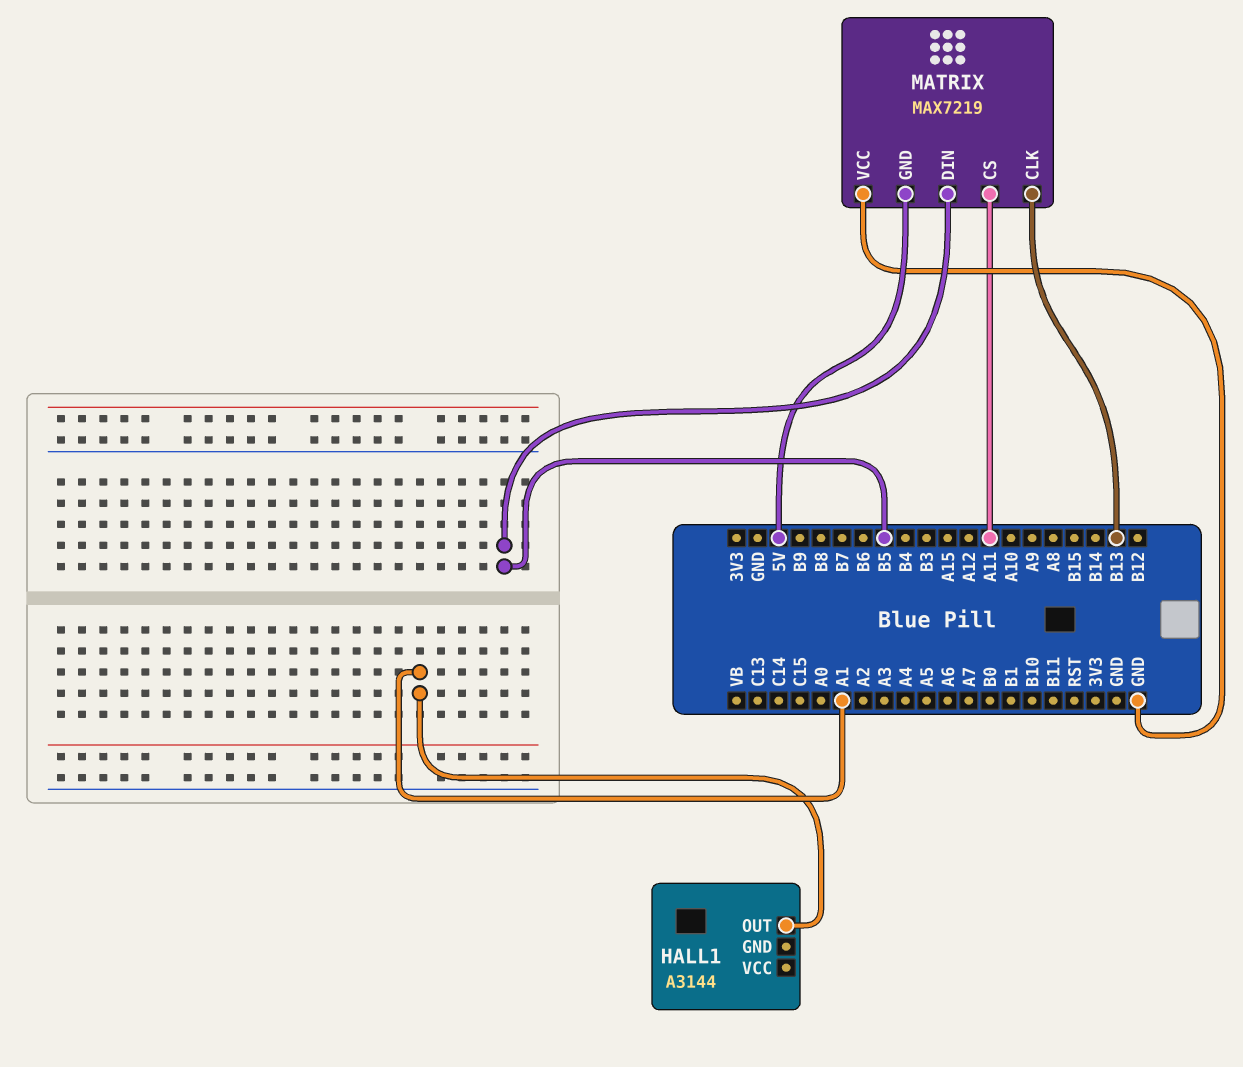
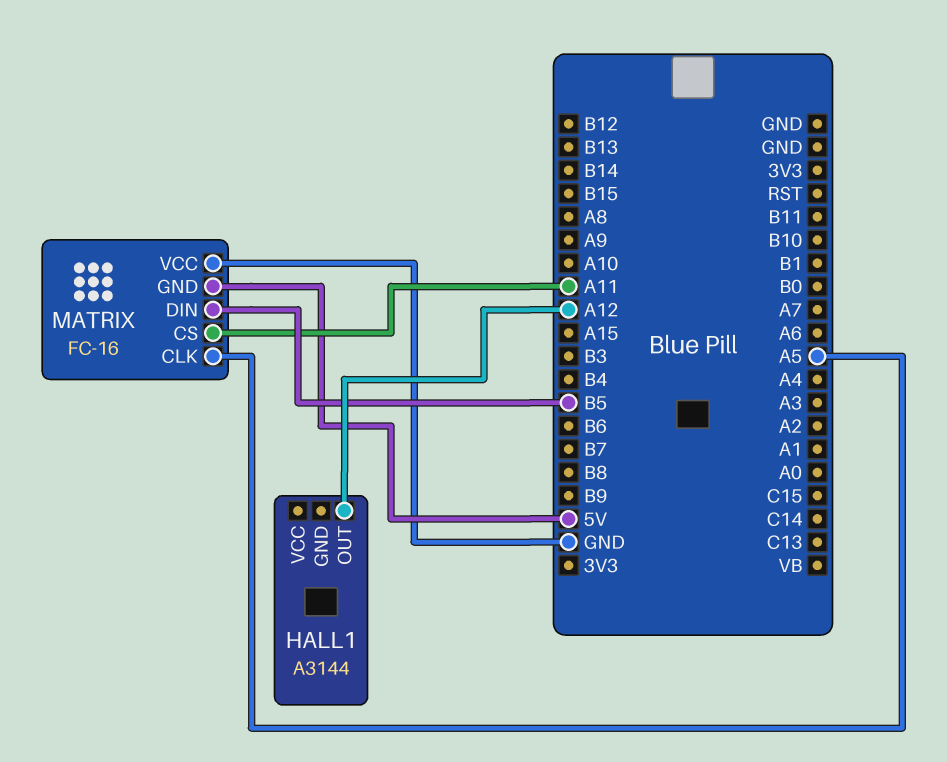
HALL1 pin OUT: A1 -> A12
MATRIX: MAX7219 -> FC-16
MATRIX pin CLK: B13 -> A5

